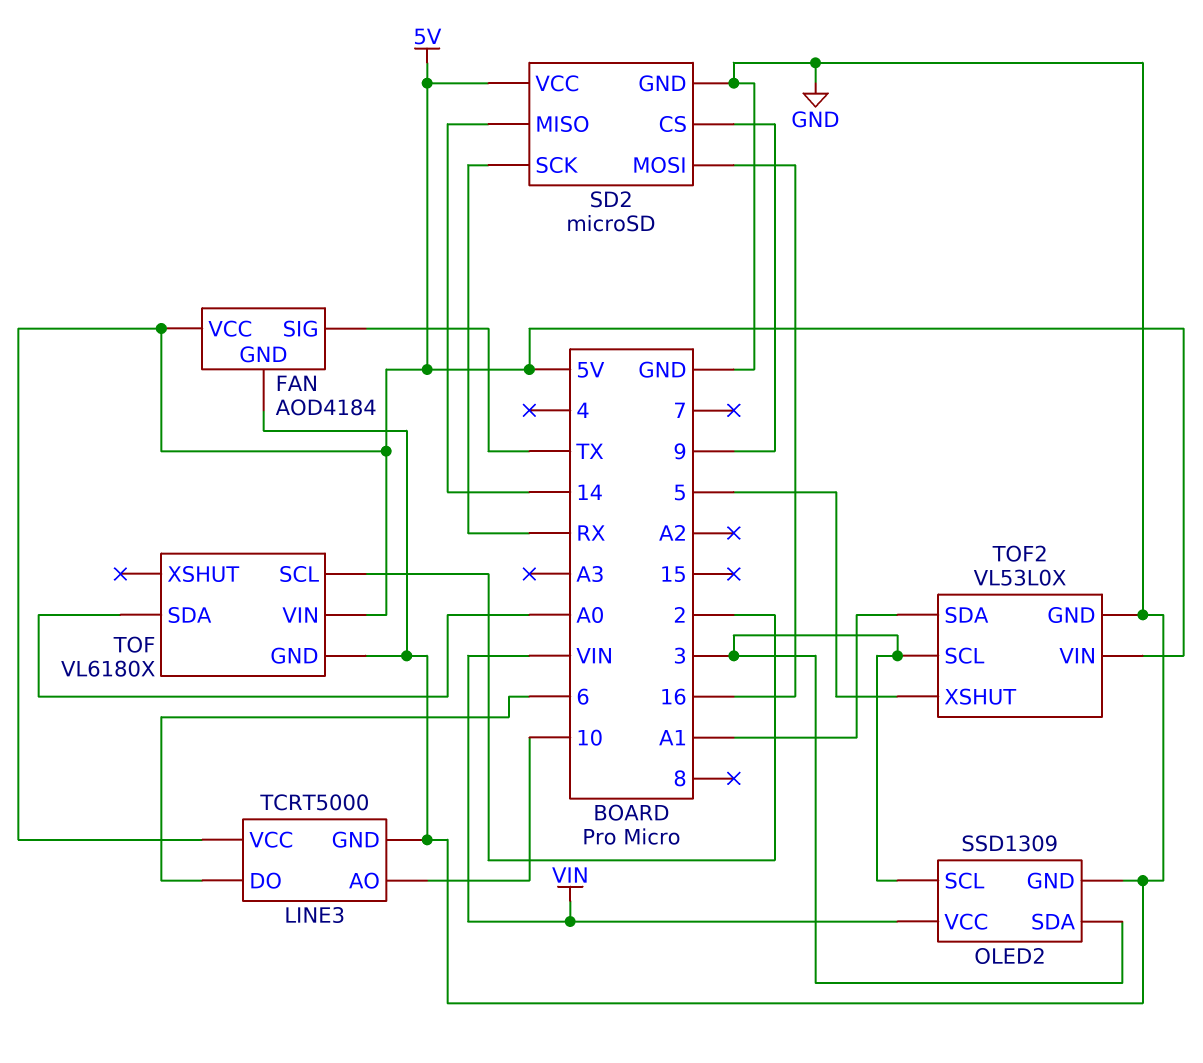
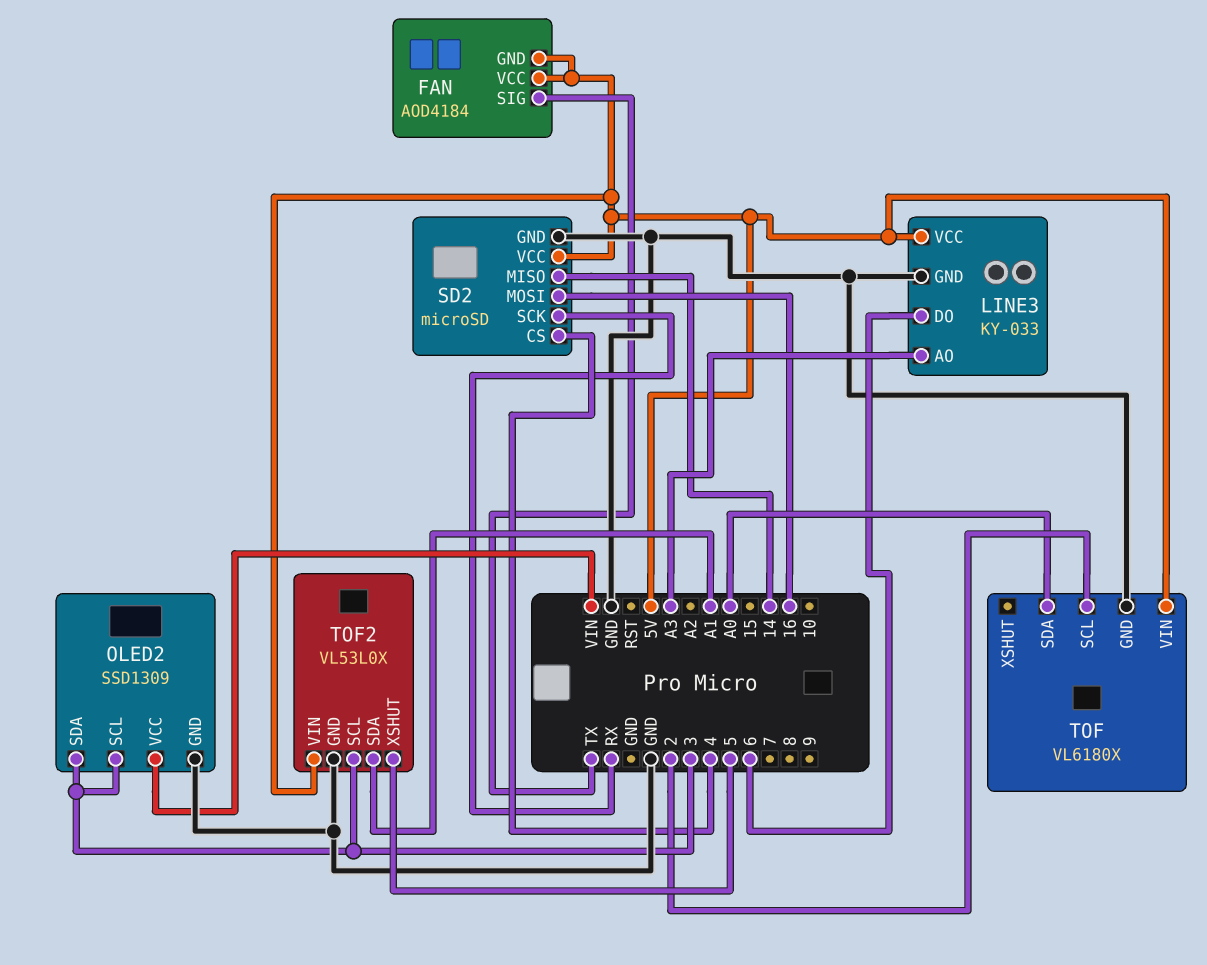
FAN pin GND: GND -> 5V
LINE3: TCRT5000 -> KY-033
LINE3 pin AO: 10 -> A3
SD2 pin CS: 9 -> 4

